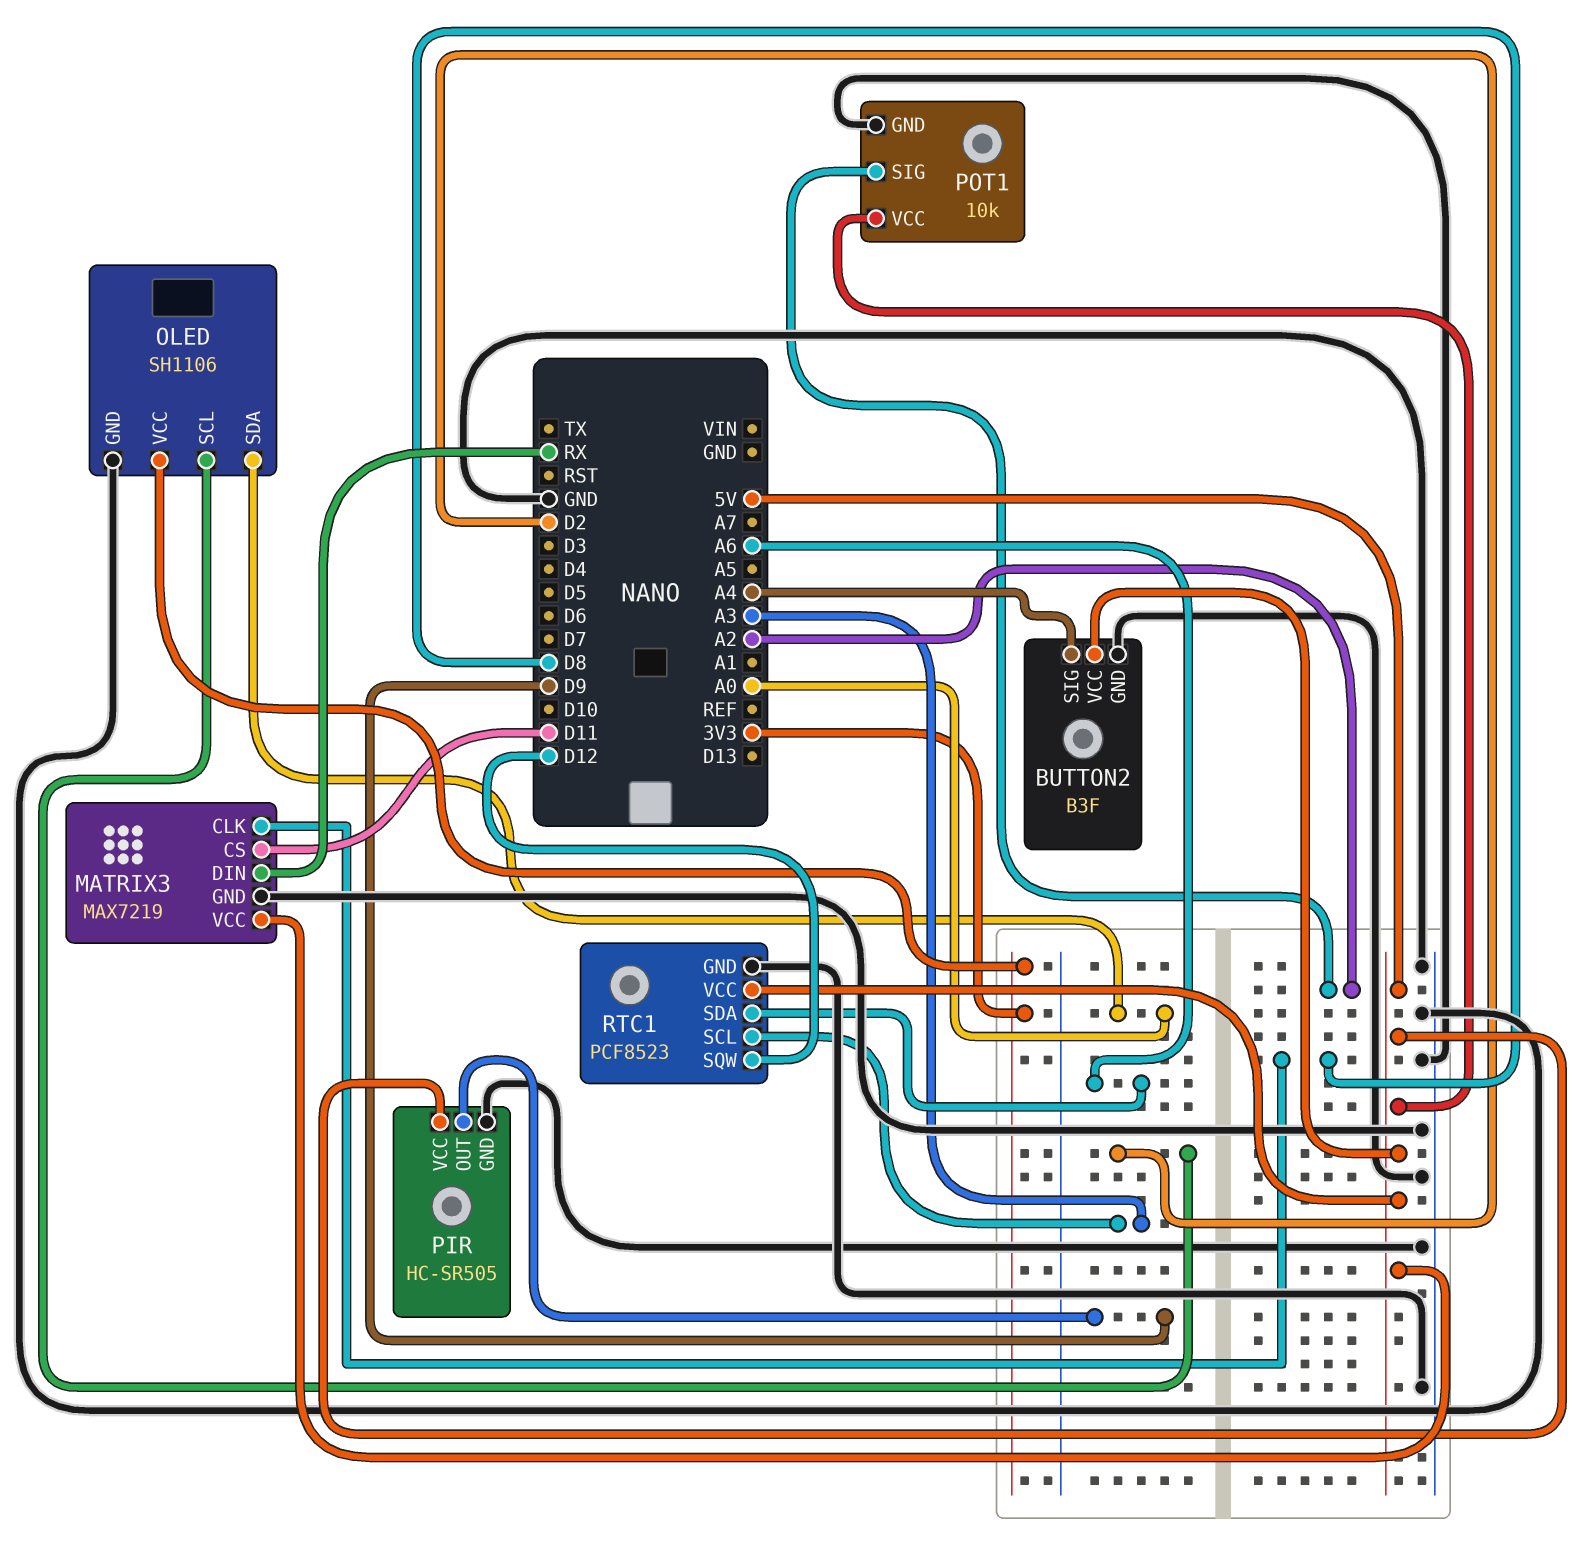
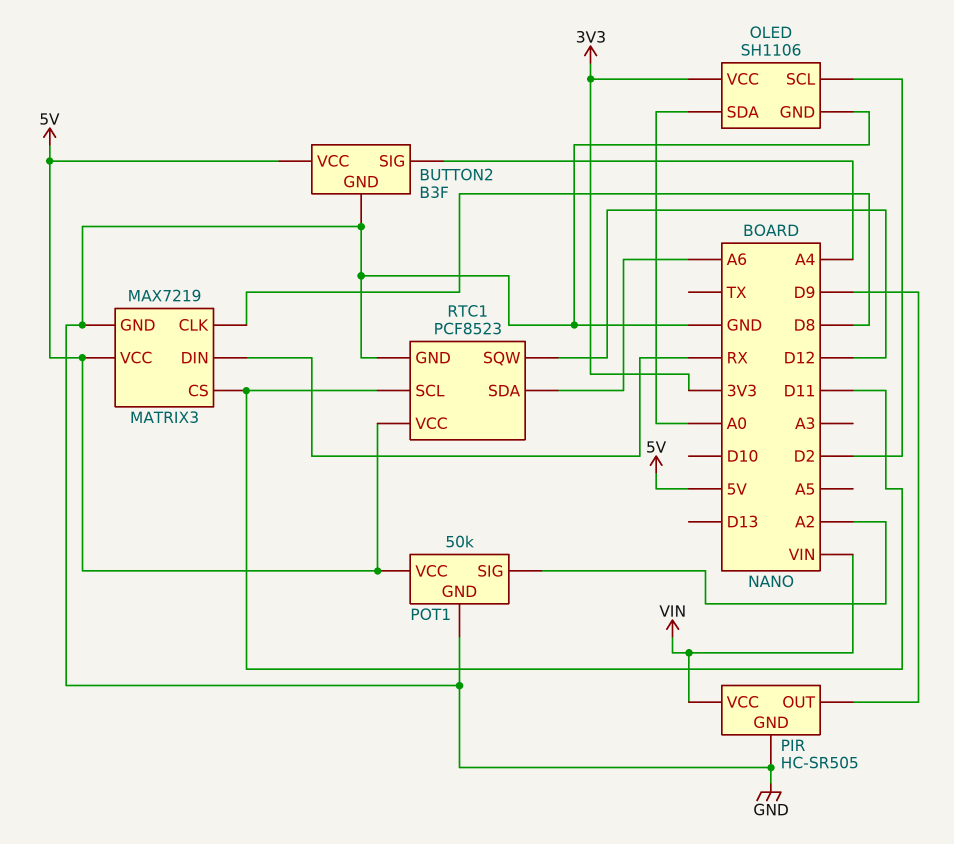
PIR pin VCC: 5V -> VIN
POT1: 10k -> 50k
RTC1 pin SCL: A3 -> D11

